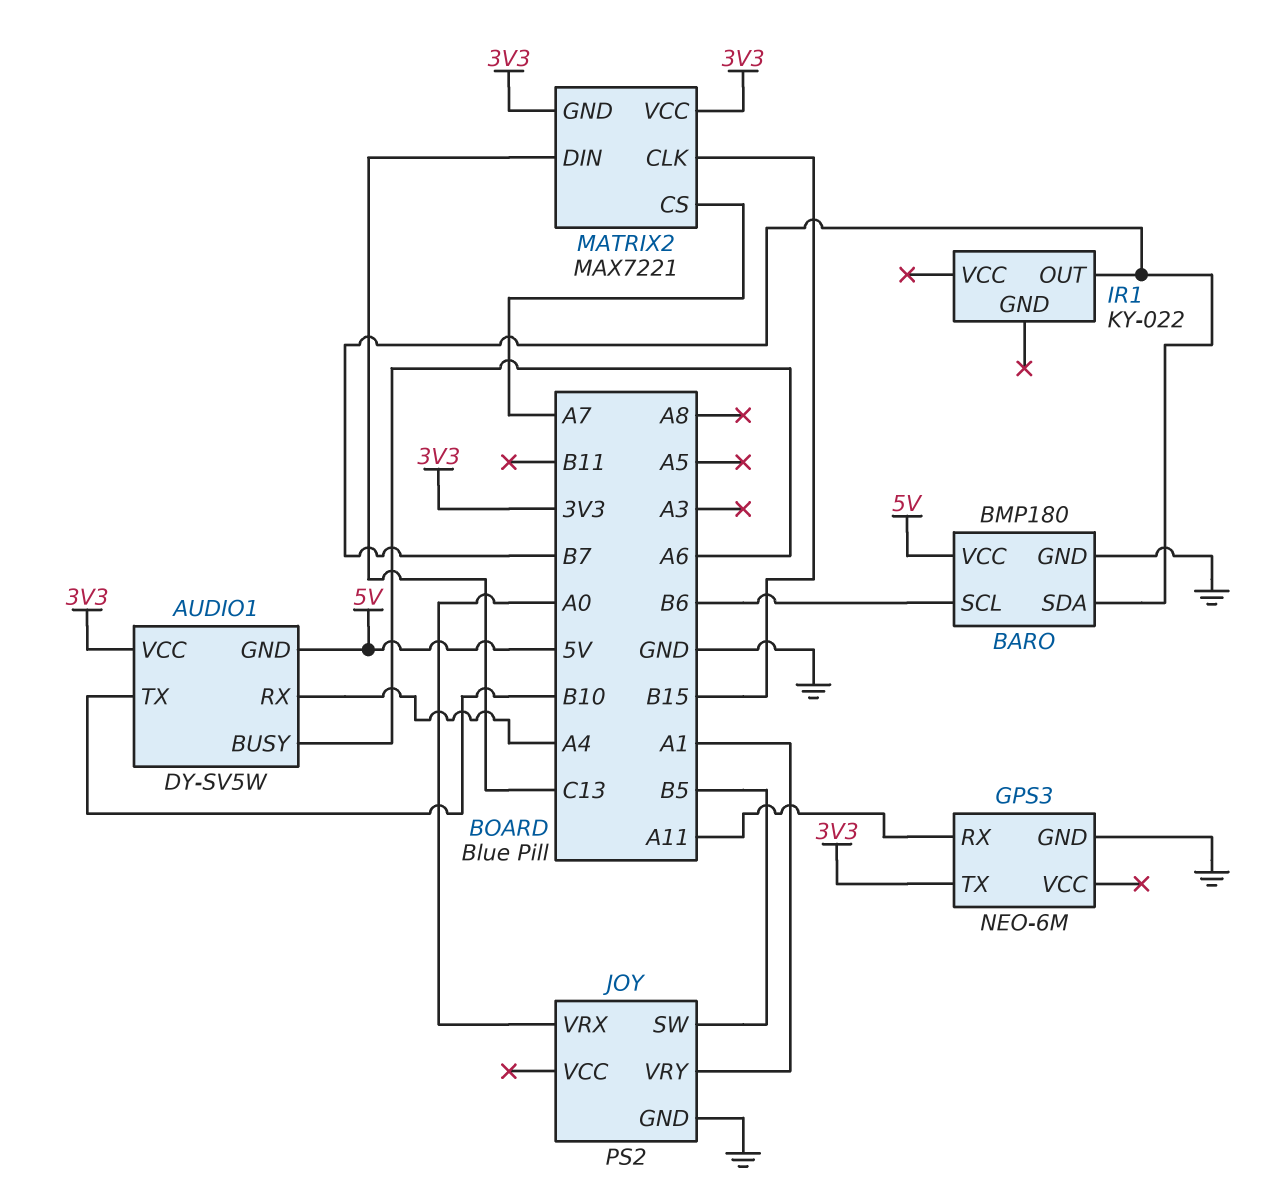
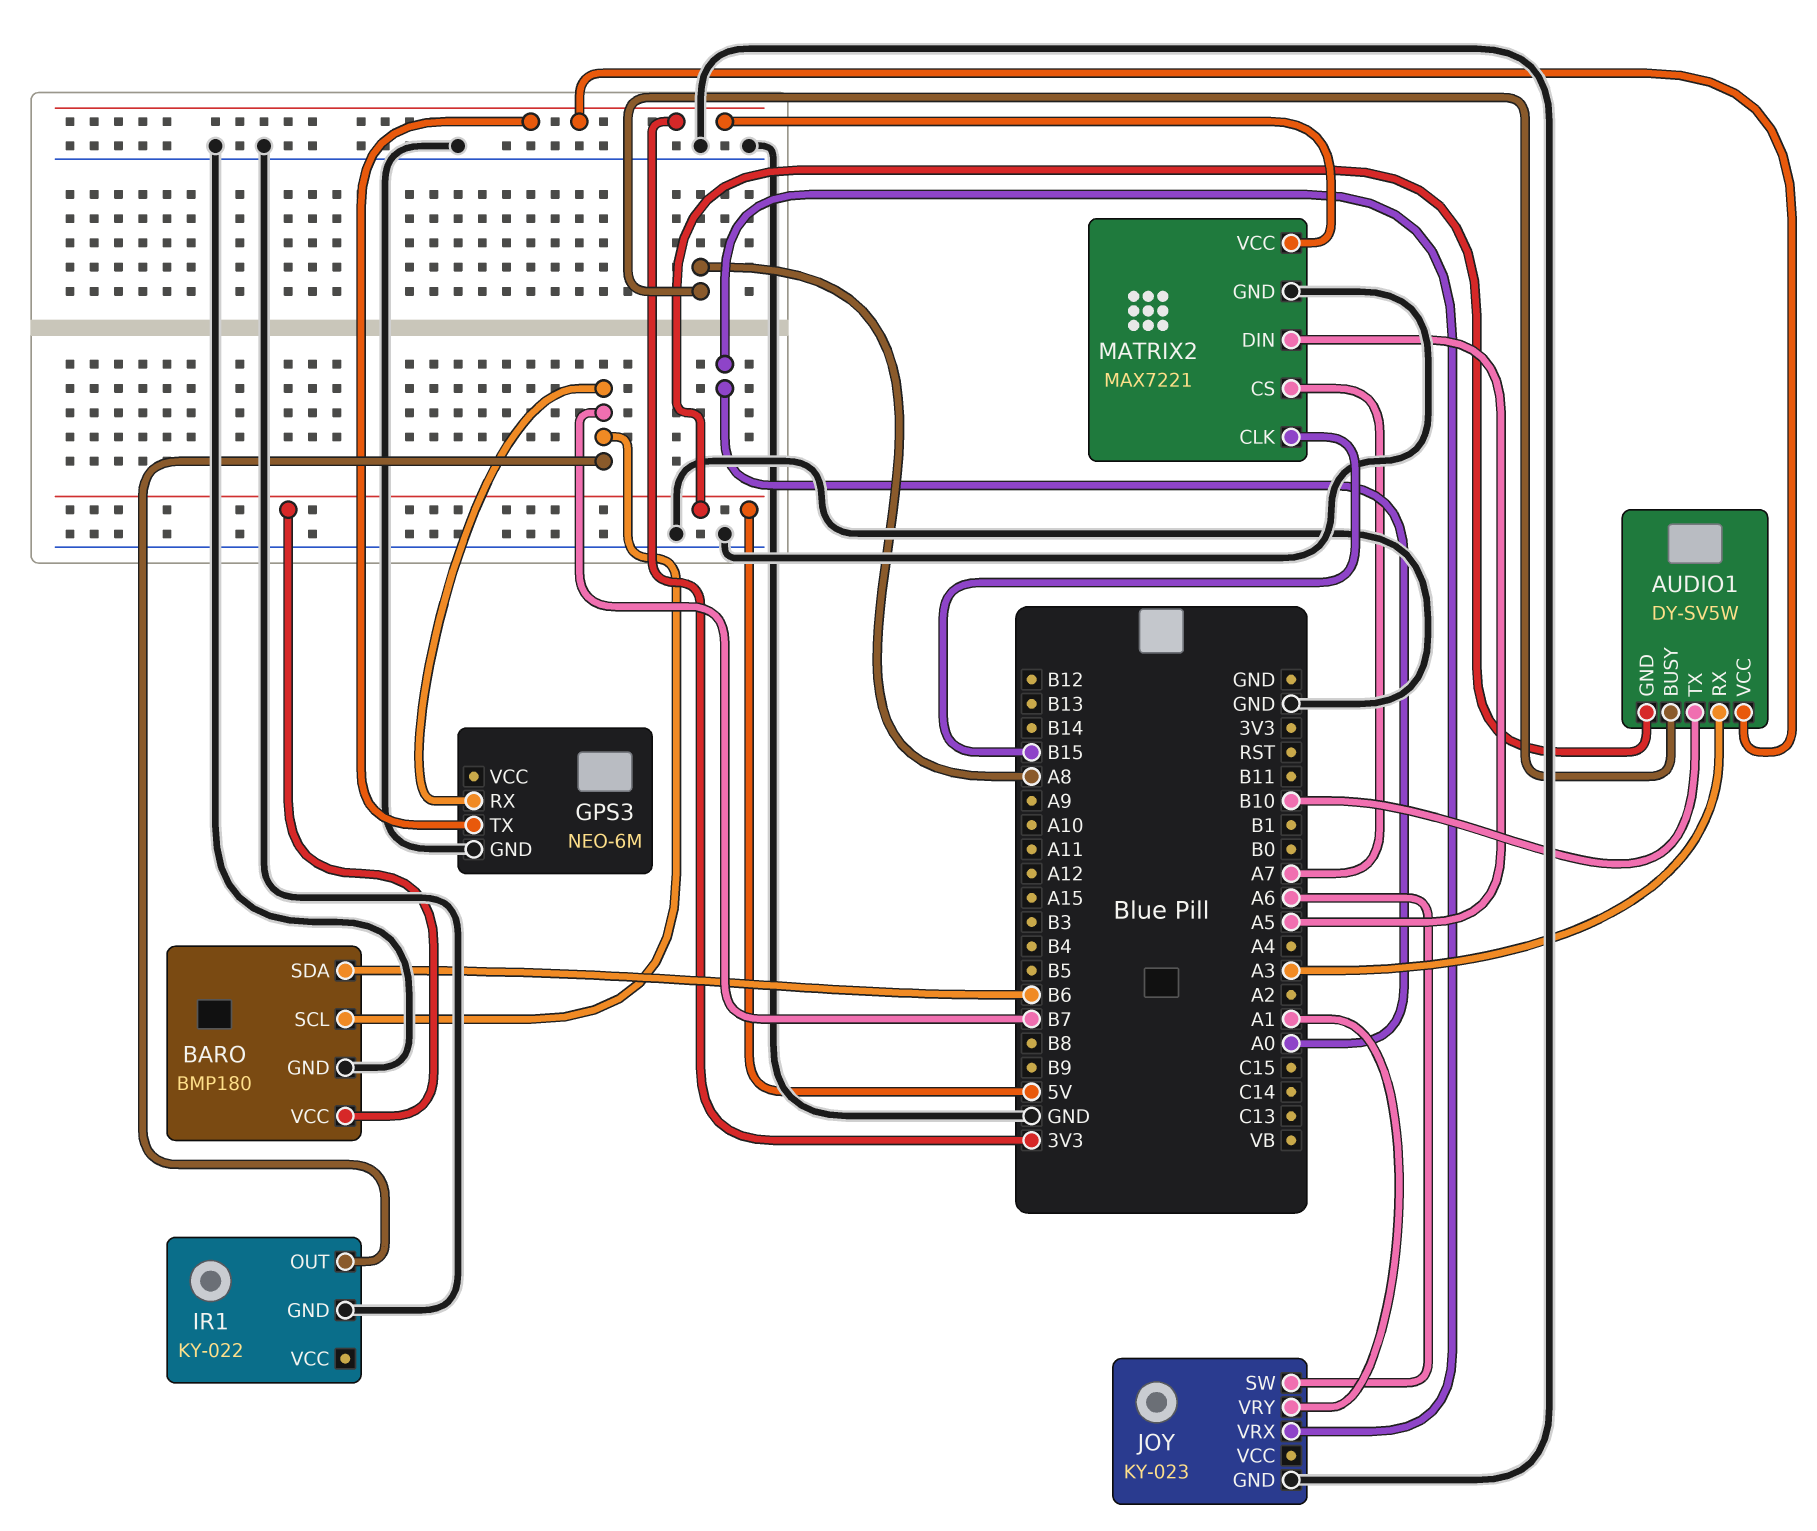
AUDIO1 pin BUSY: A6 -> A8
AUDIO1 pin RX: A4 -> A3
BARO pin SCL: B6 -> B7
BARO pin SDA: B7 -> B6
GPS3 pin RX: A11 -> B7
IR1 pin GND: none -> GND
JOY: PS2 -> KY-023
JOY pin SW: B5 -> A6
MATRIX2 pin DIN: C13 -> A5
MATRIX2 pin GND: 3V3 -> GND

